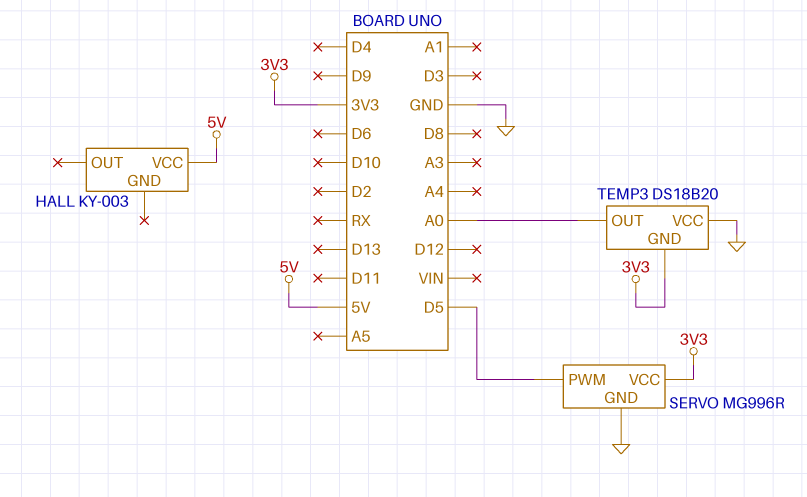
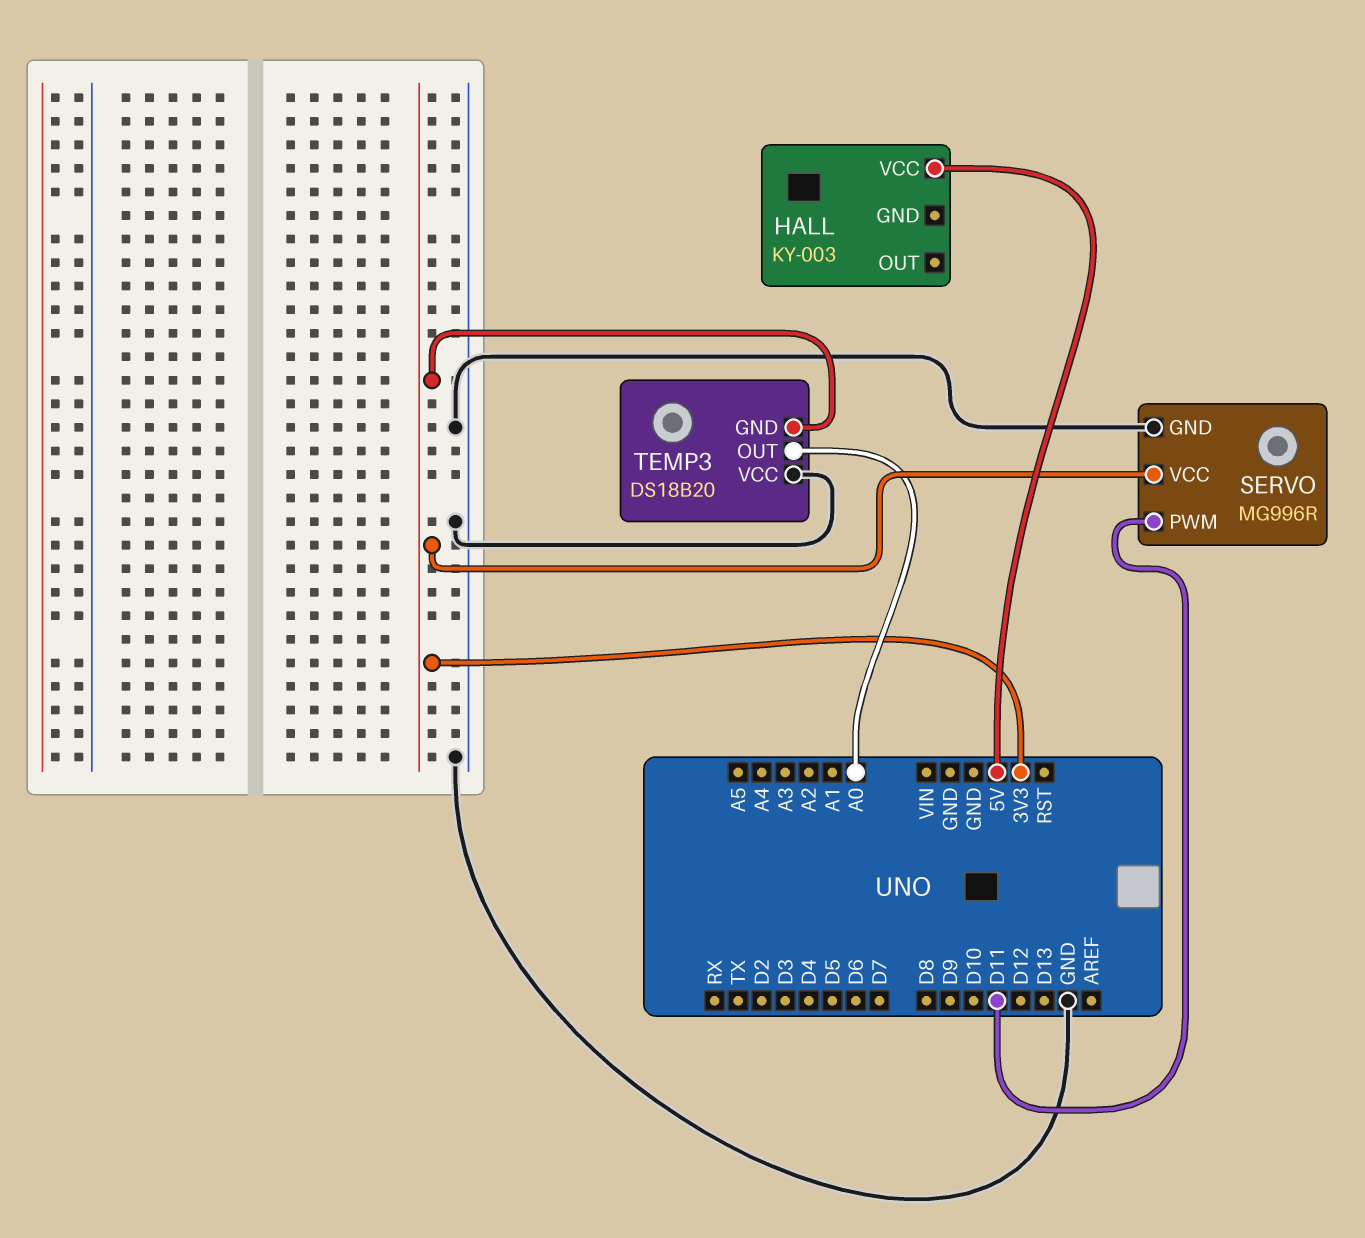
SERVO pin PWM: D5 -> D11

